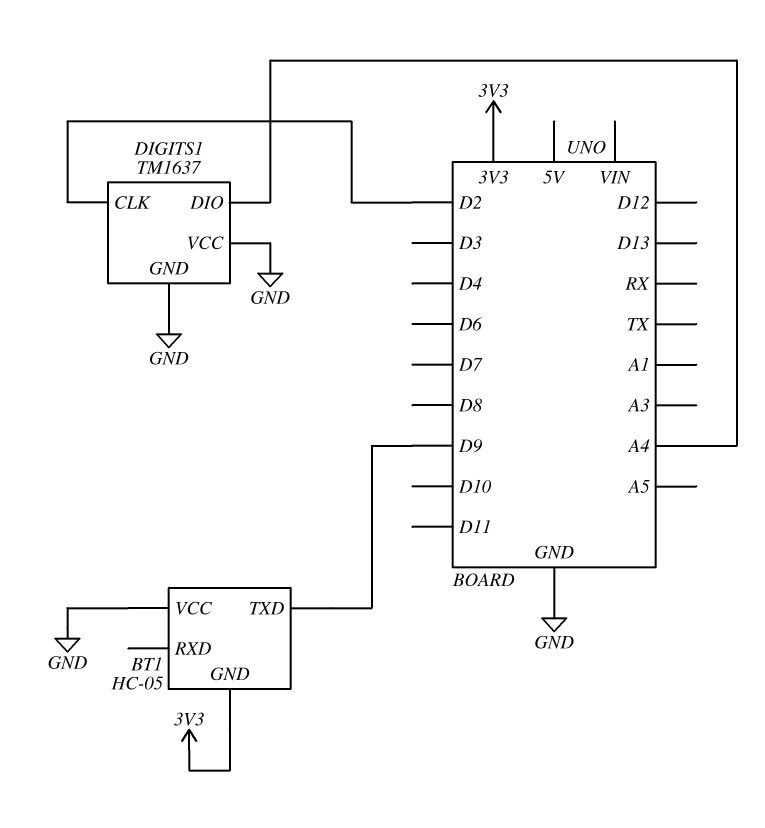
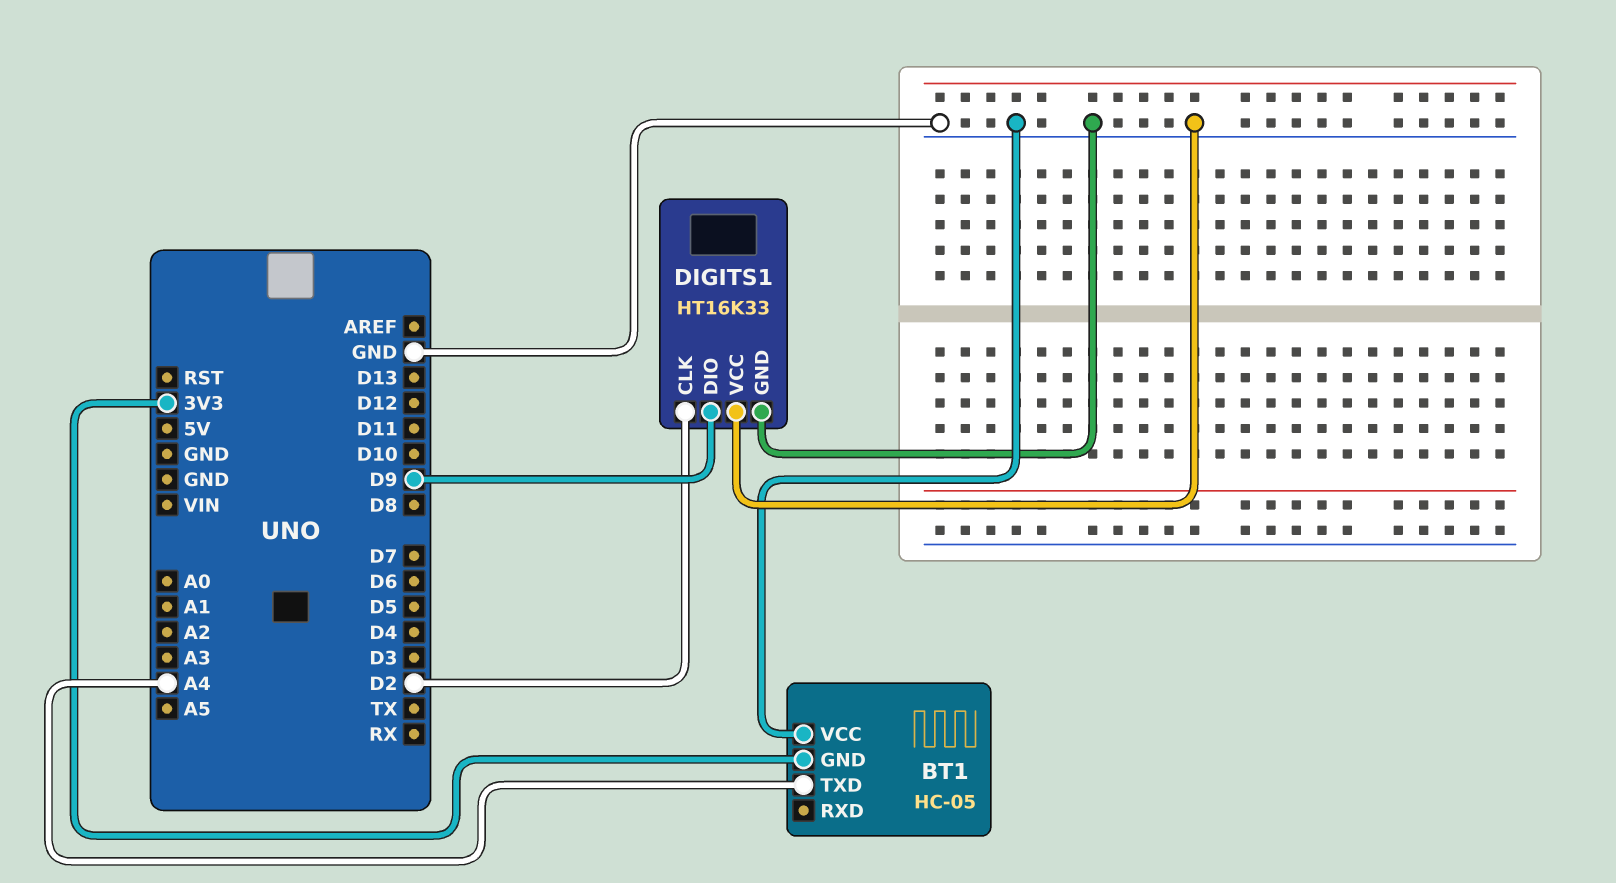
BT1 pin TXD: D9 -> A4
DIGITS1: TM1637 -> HT16K33
DIGITS1 pin DIO: A4 -> D9

